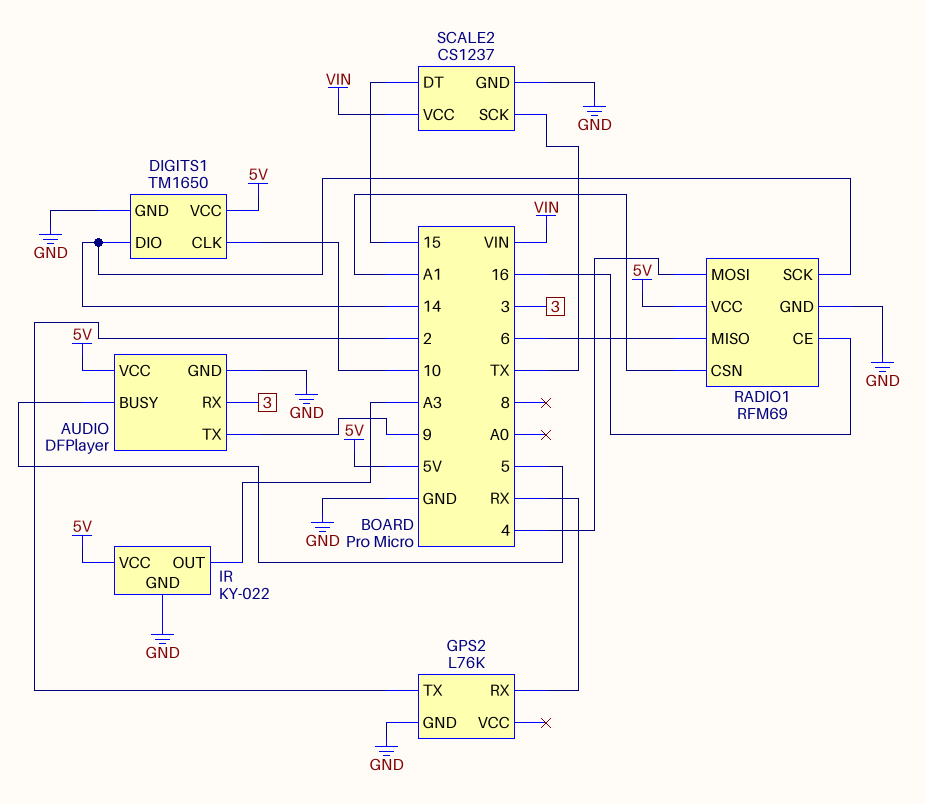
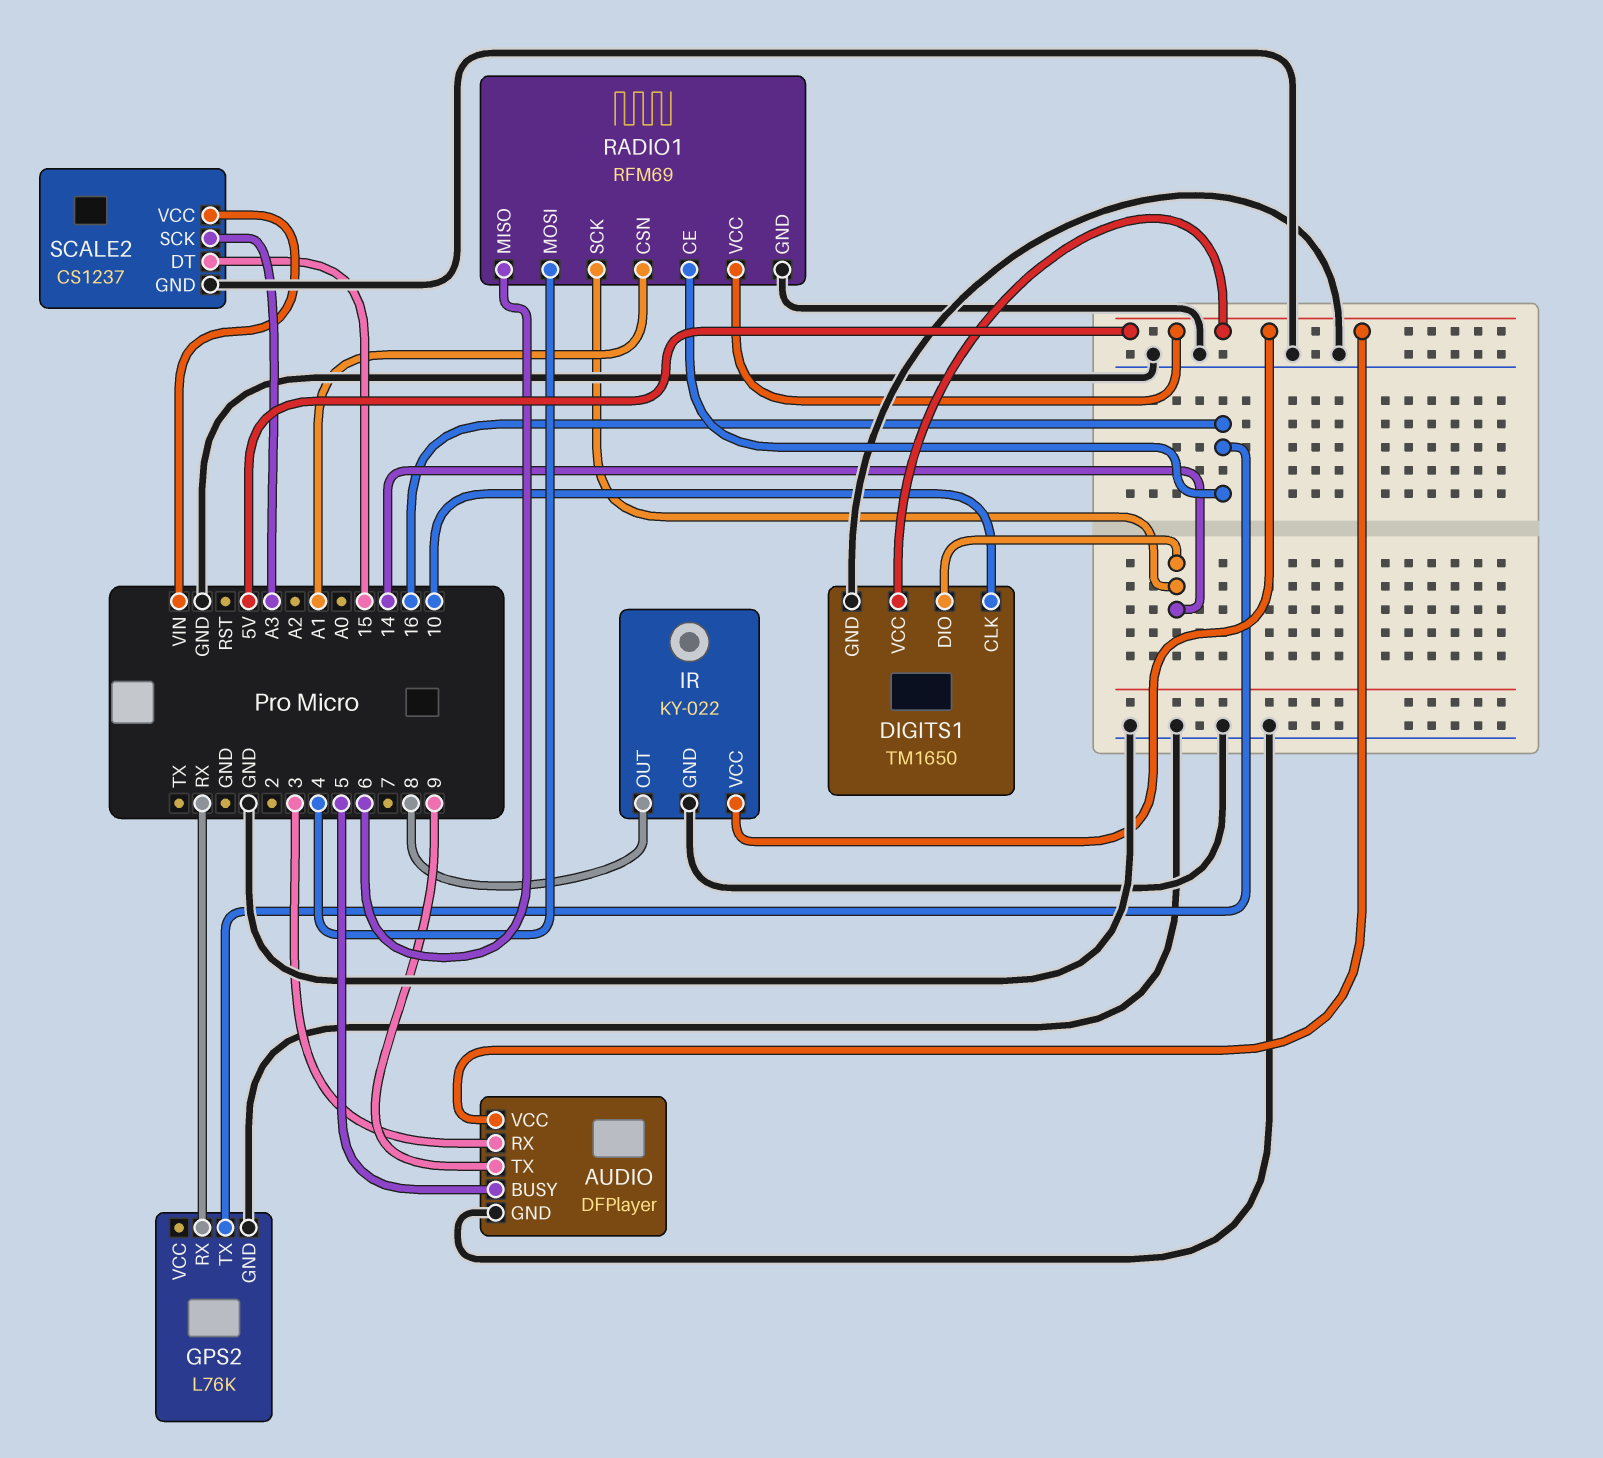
GPS2 pin TX: 2 -> 16
IR pin OUT: A3 -> 8
SCALE2 pin SCK: TX -> A3

